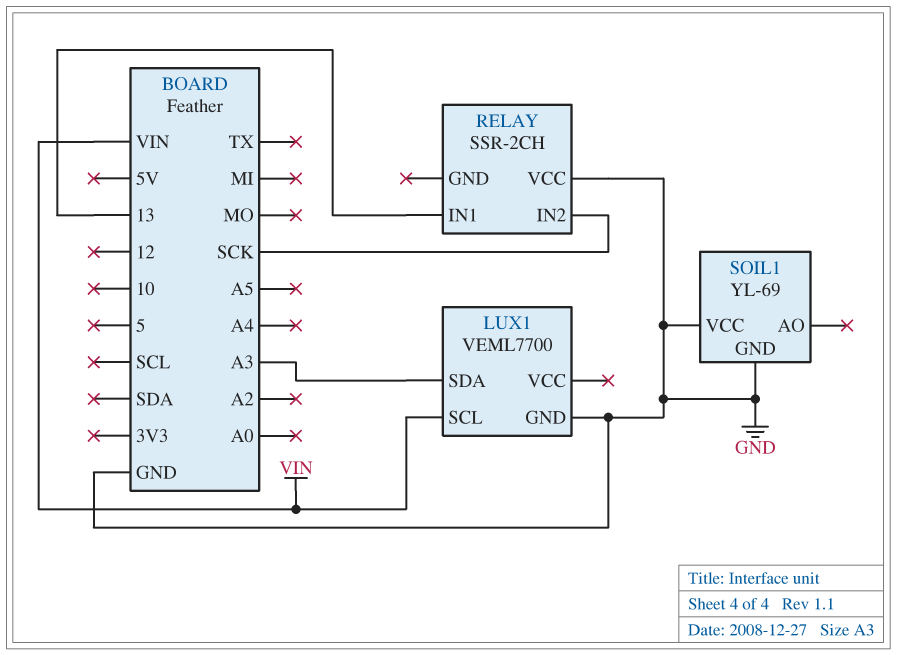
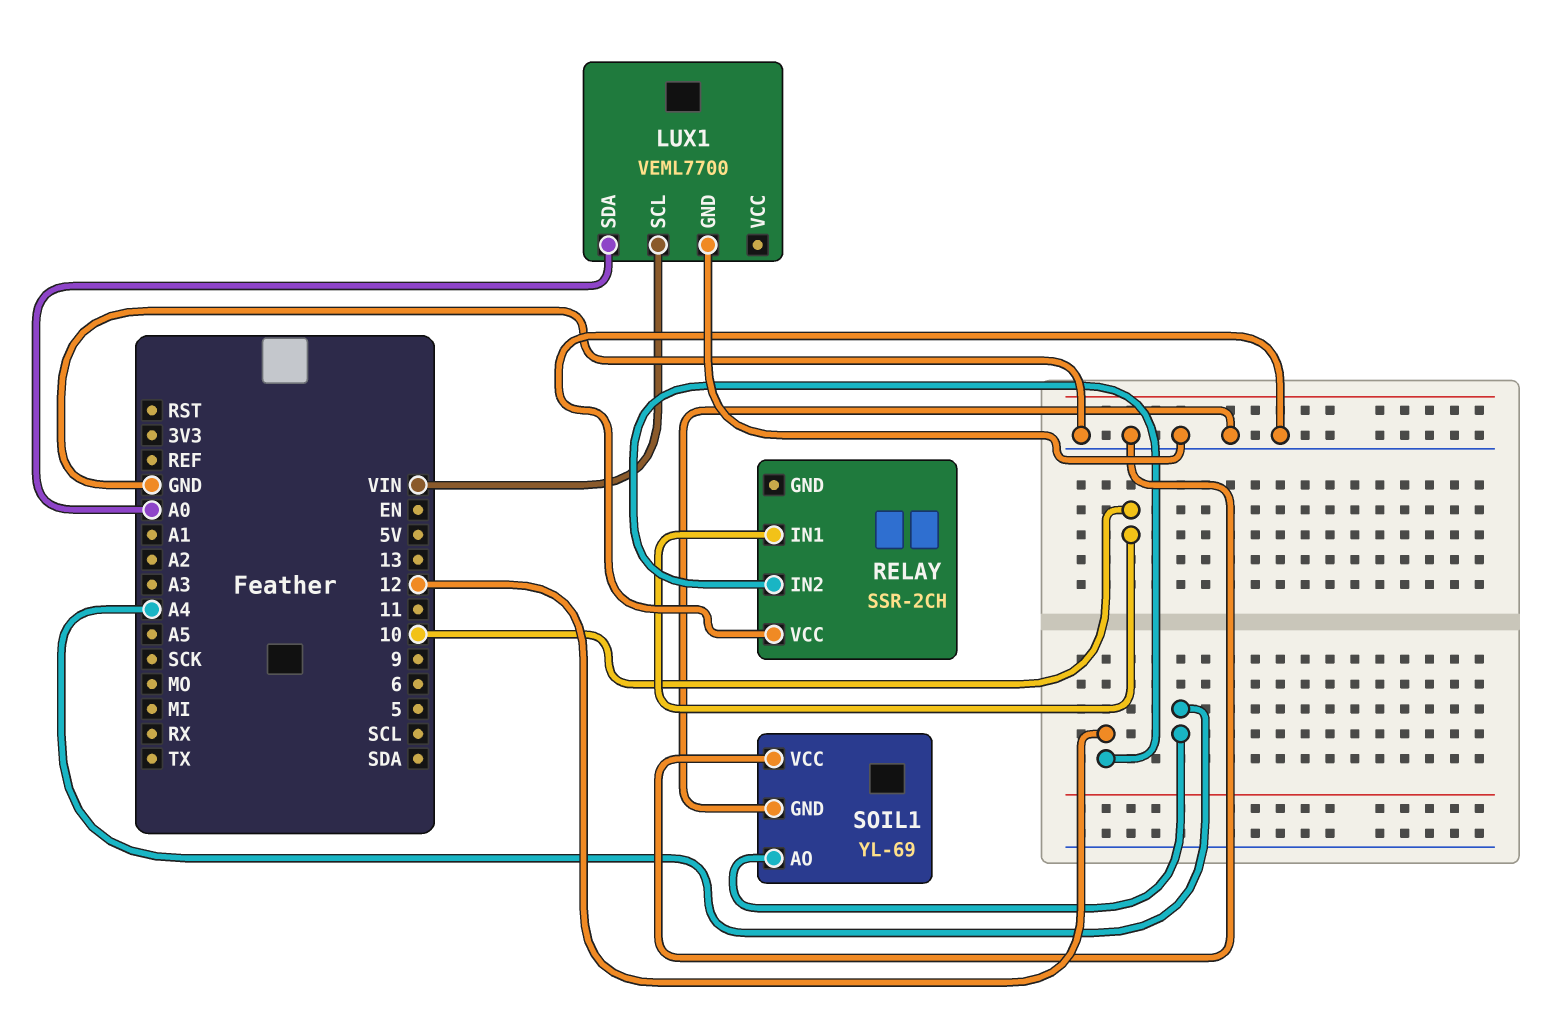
LUX1 pin SDA: A3 -> A0
RELAY pin IN1: 13 -> 10
RELAY pin IN2: SCK -> 12
SOIL1 pin AO: none -> A4

